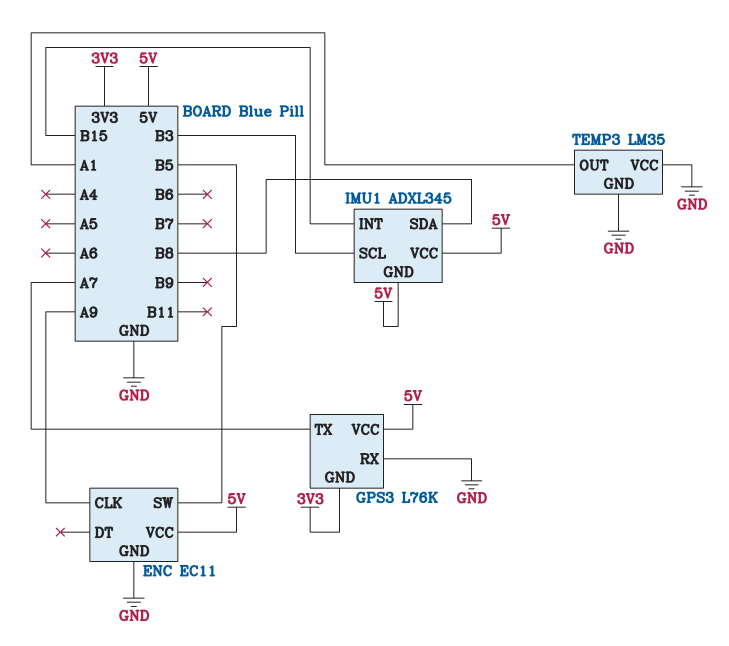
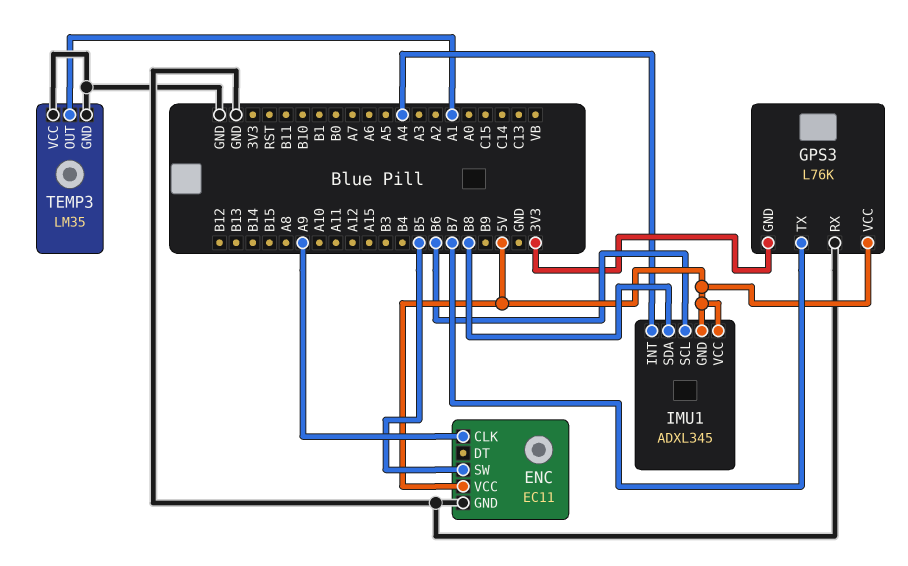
GPS3 pin TX: A7 -> B7
IMU1 pin INT: B15 -> A4
IMU1 pin SCL: B3 -> B6

